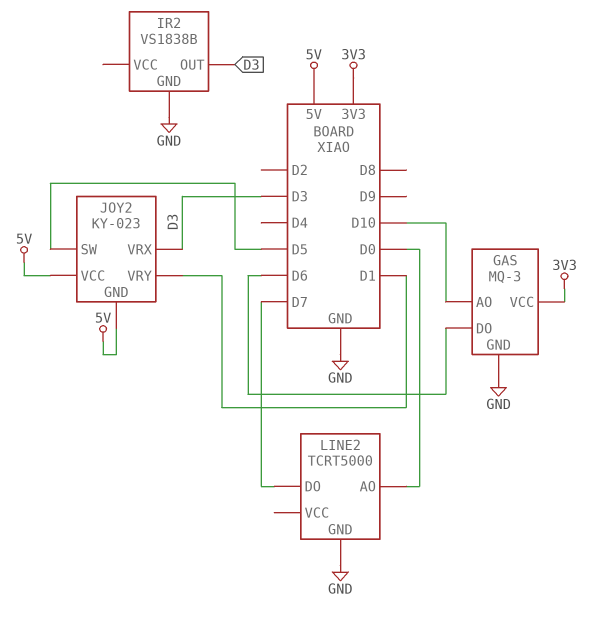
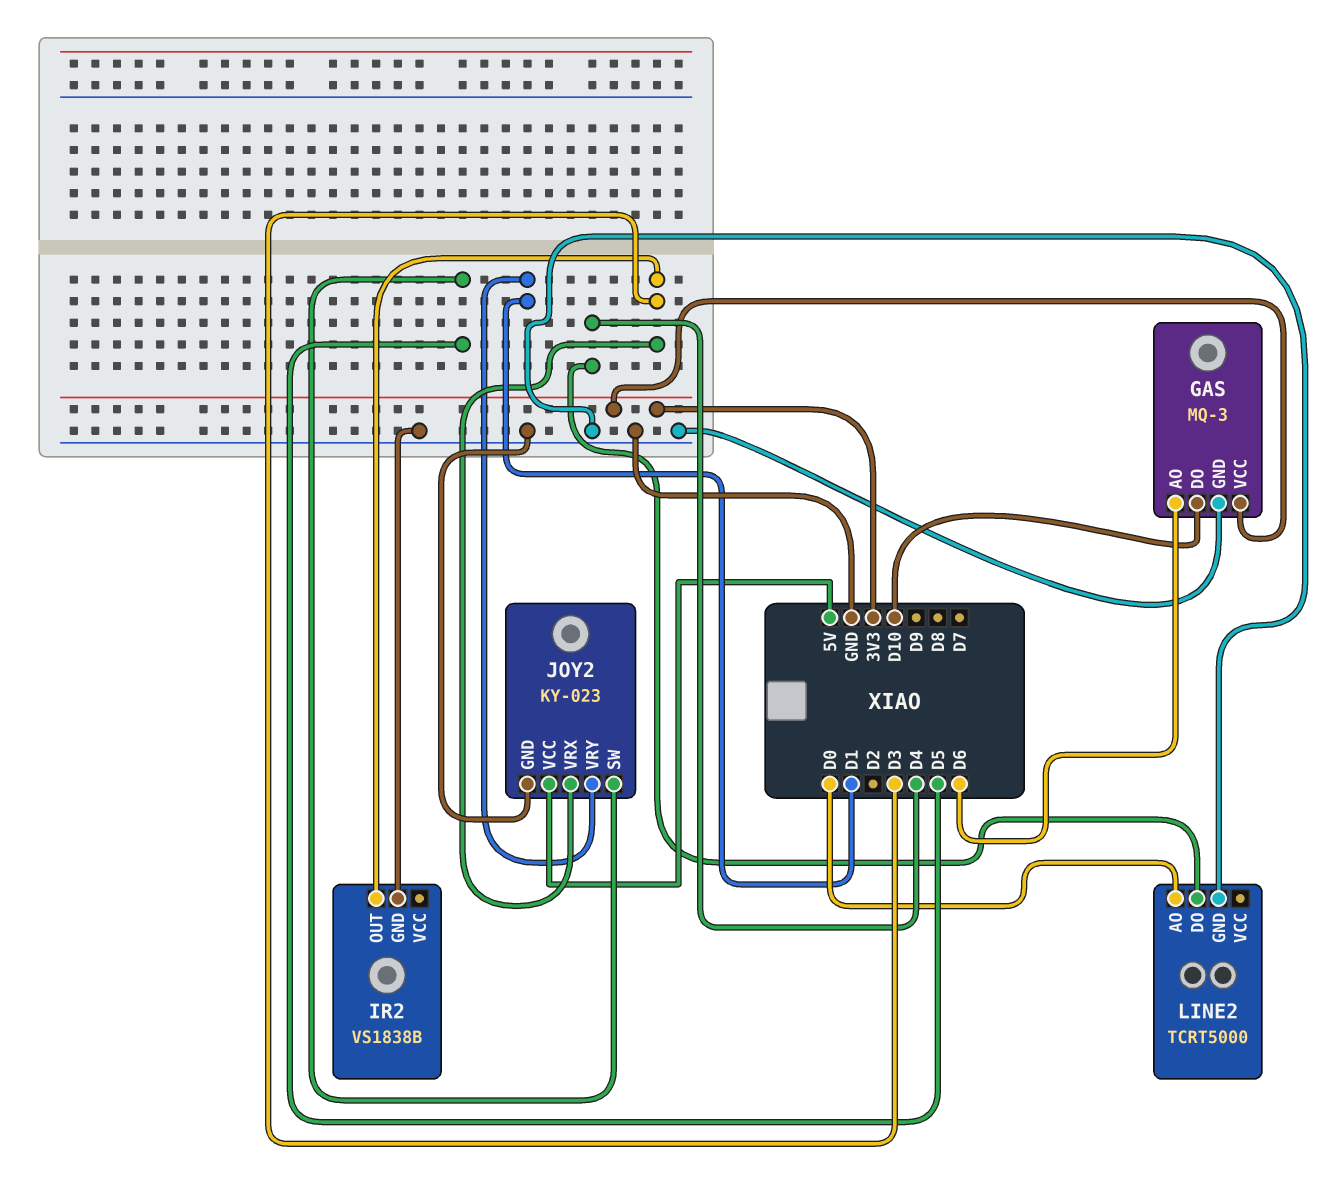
GAS pin AO: D10 -> D6
GAS pin DO: D6 -> D10
JOY2 pin GND: 5V -> GND
LINE2 pin DO: D7 -> D4

